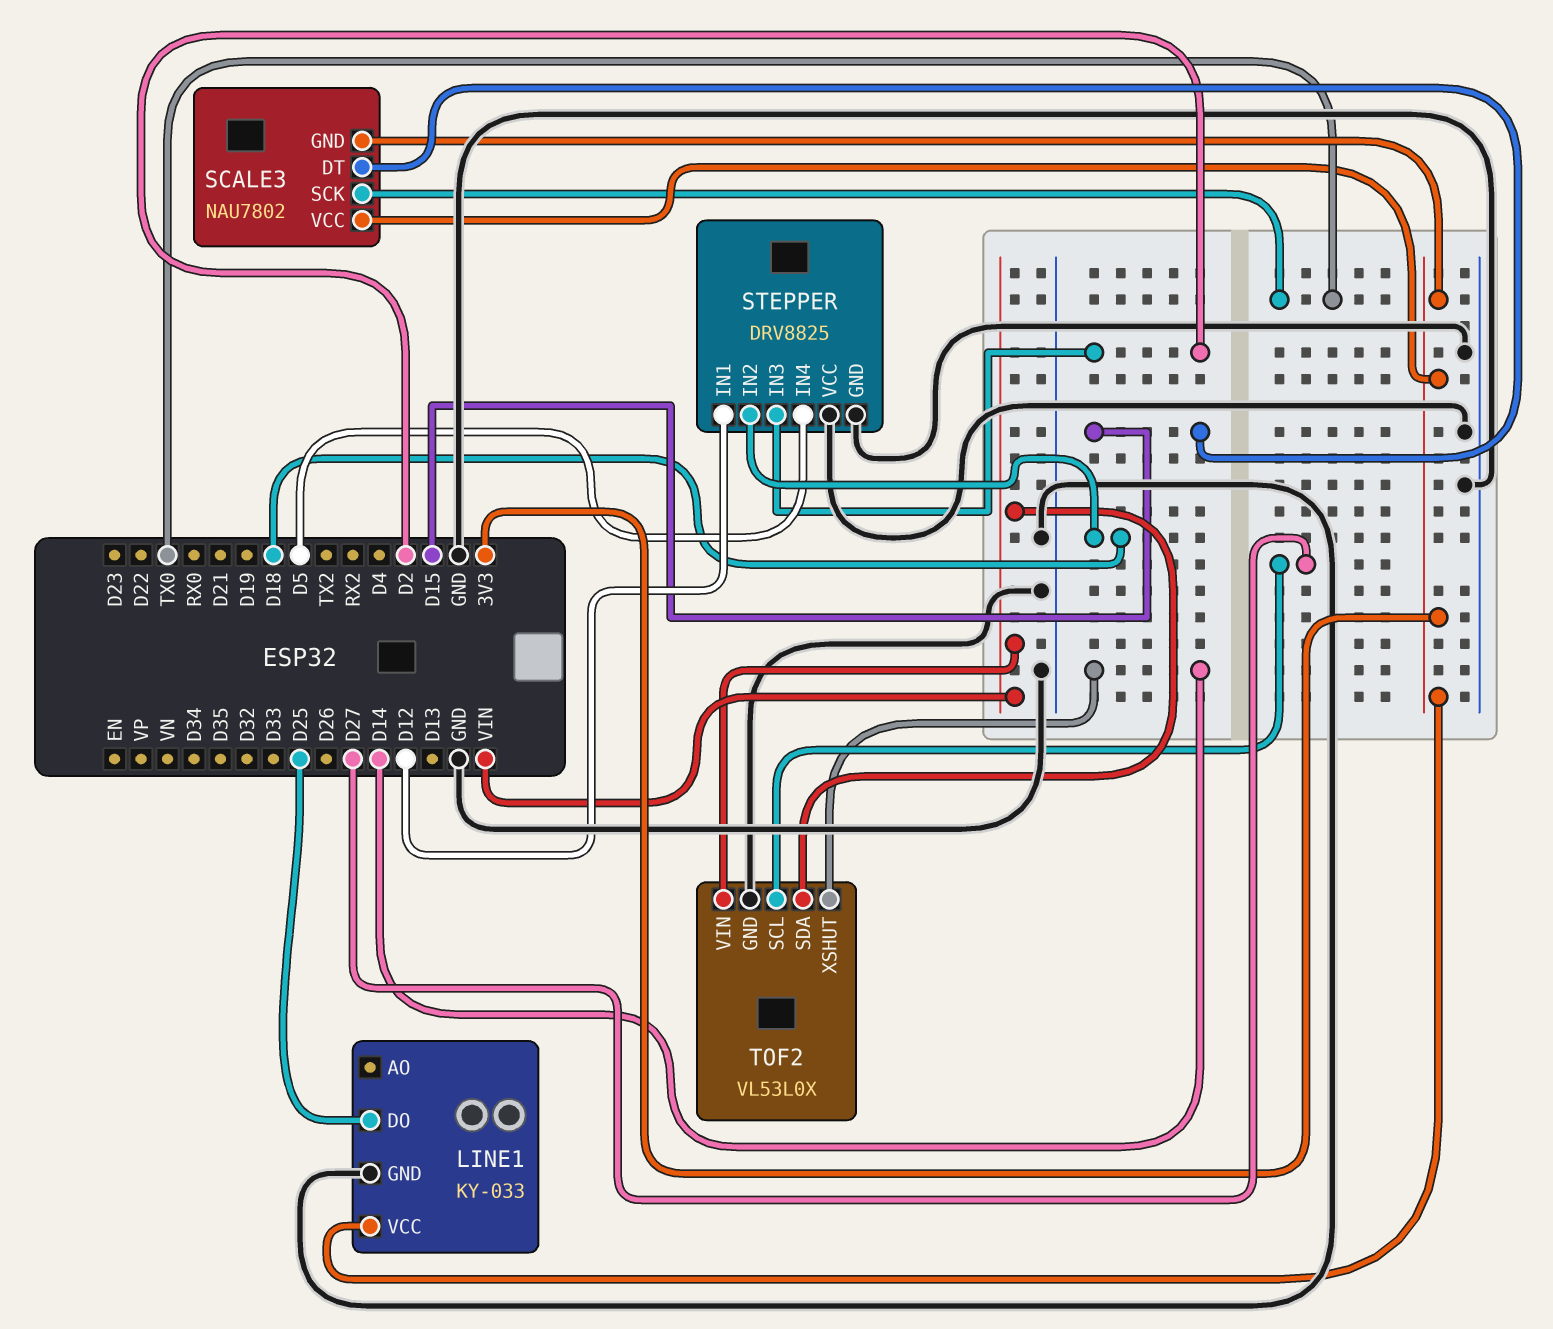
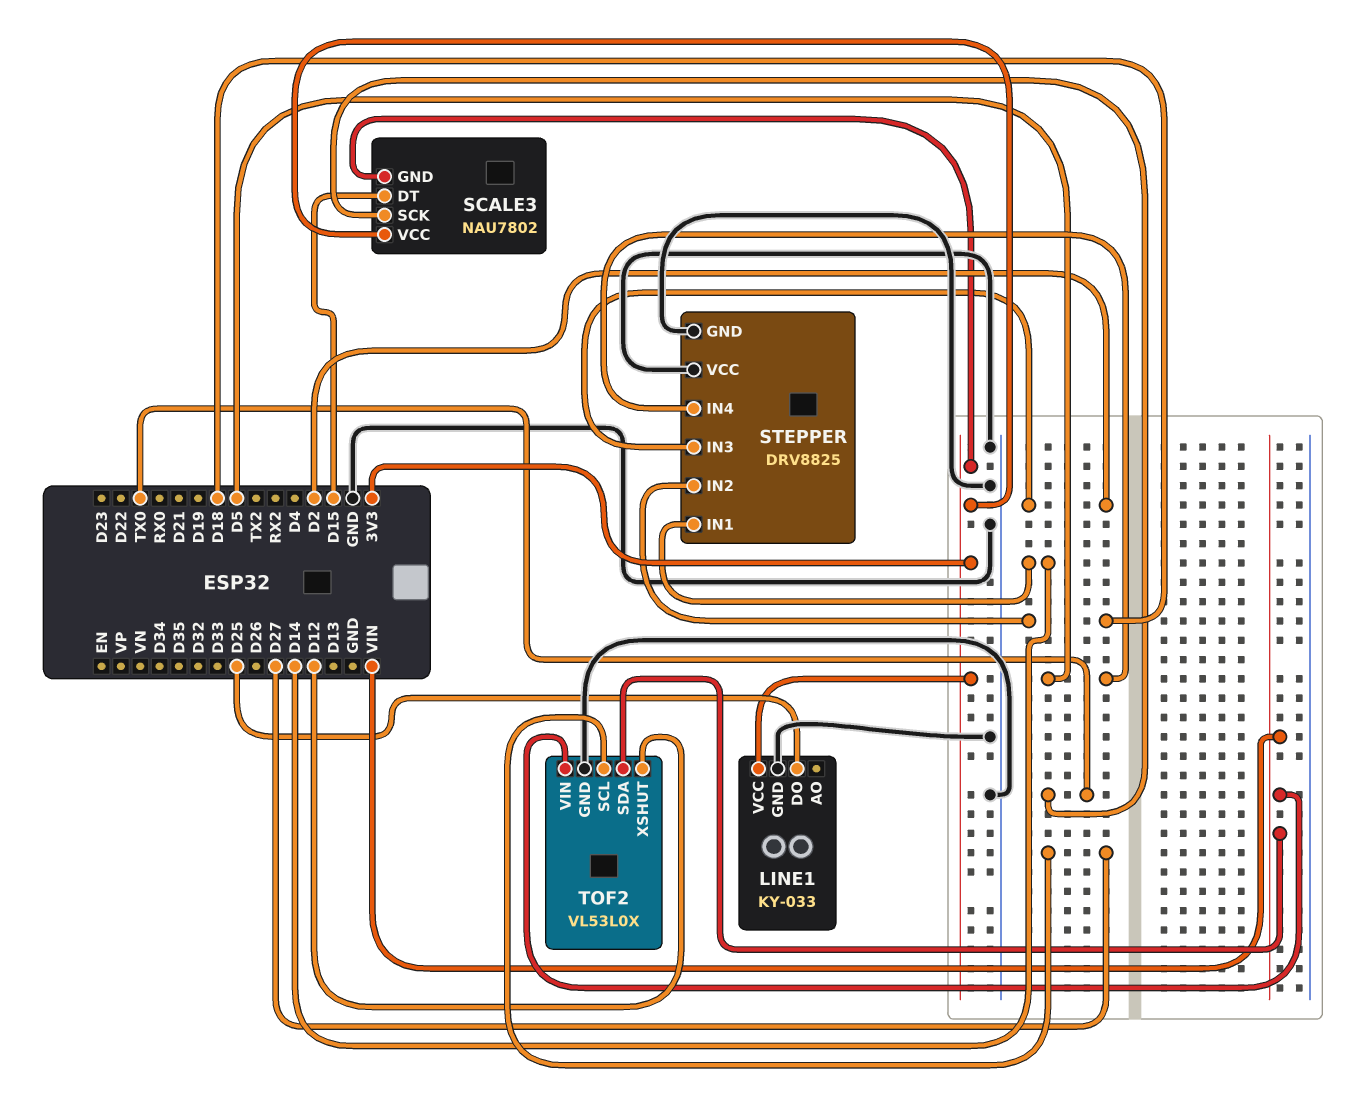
STEPPER pin IN1: D12 -> D14
TOF2 pin XSHUT: D14 -> D12

